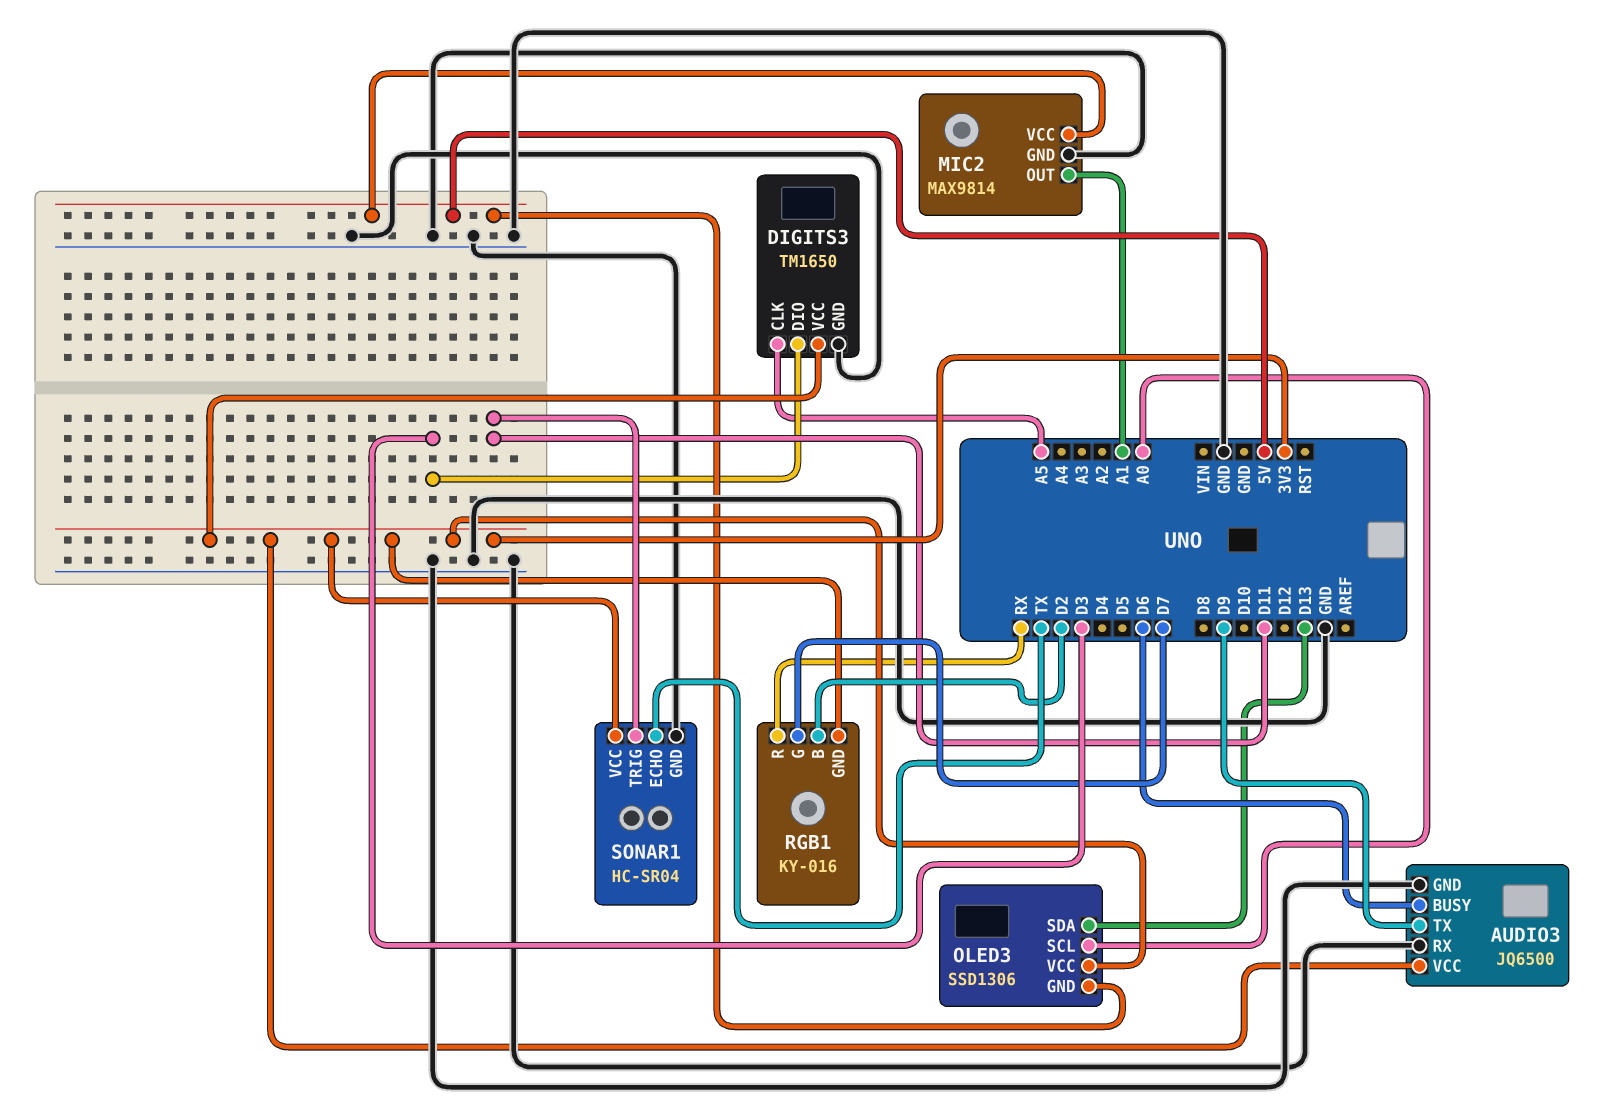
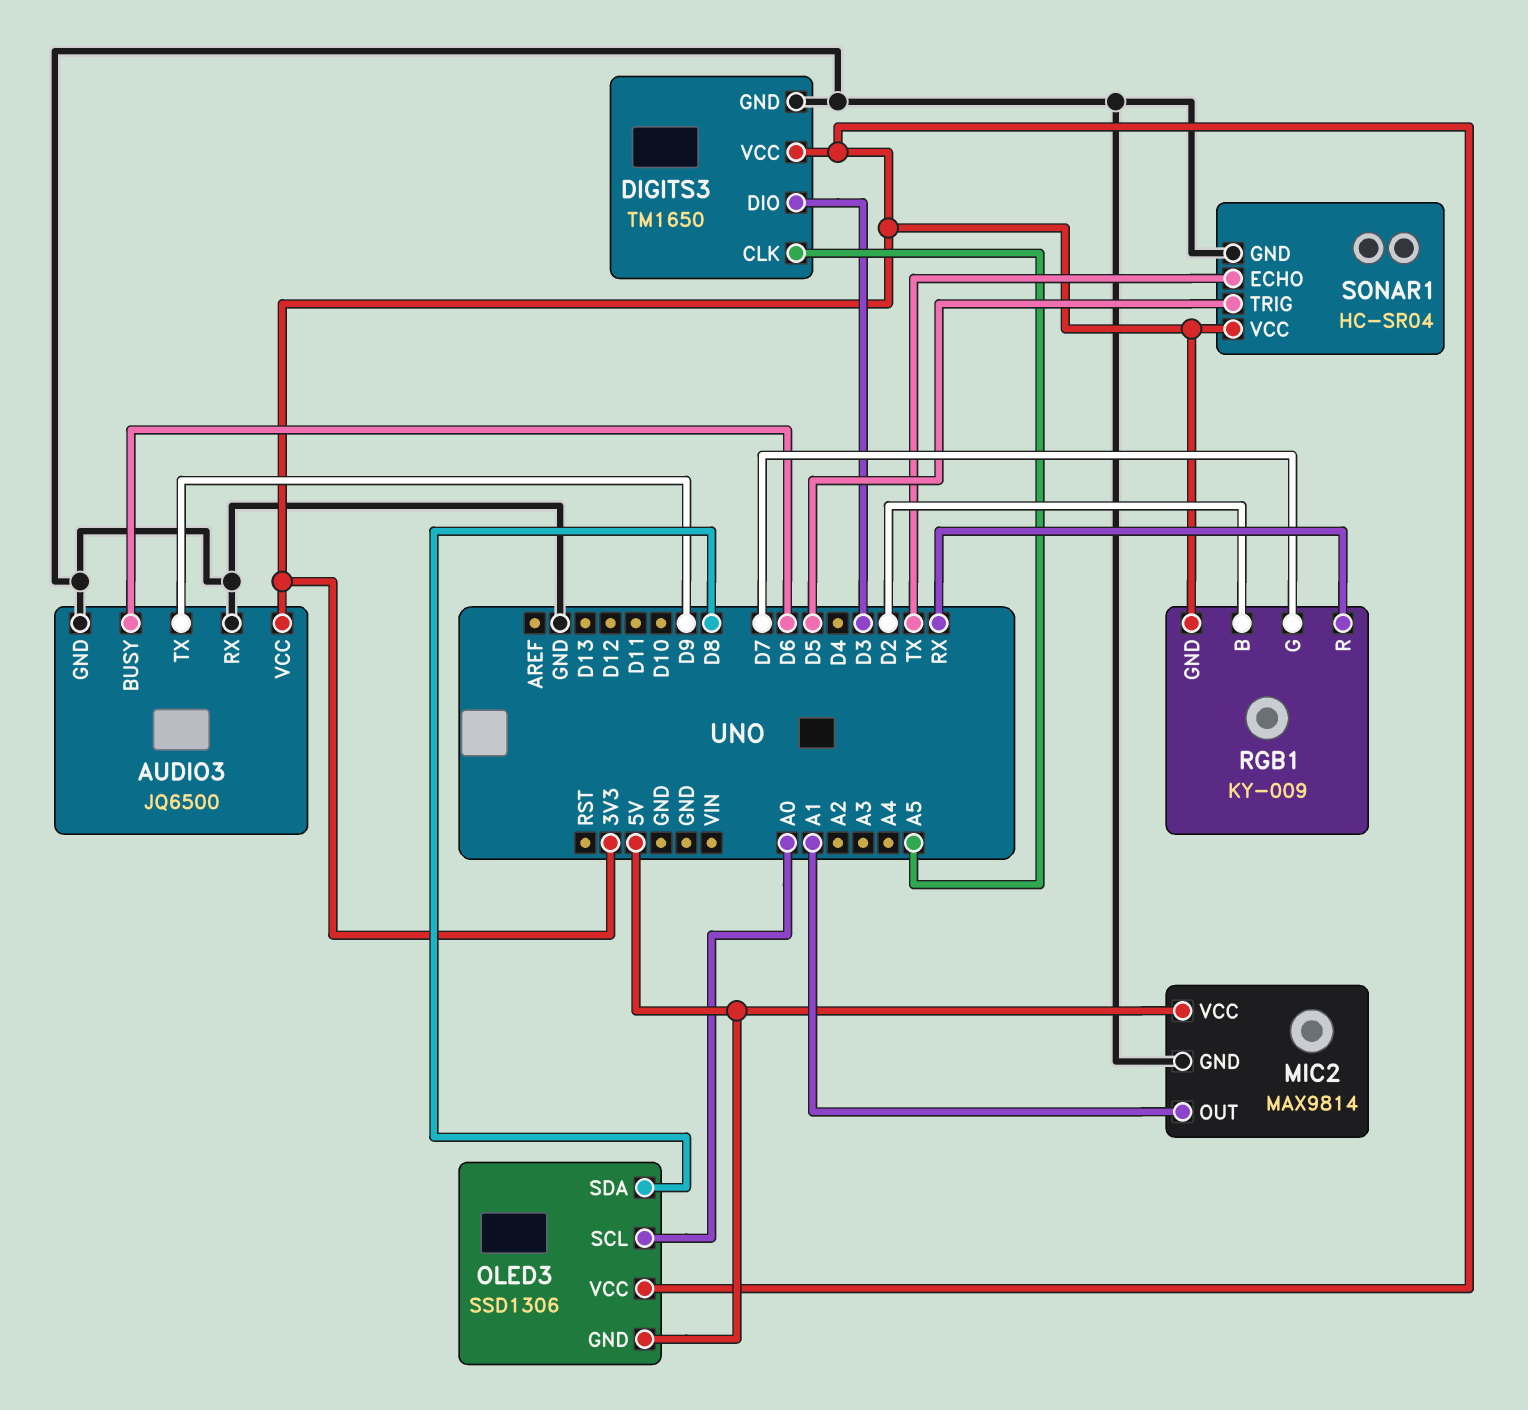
OLED3 pin SDA: D13 -> D8
RGB1: KY-016 -> KY-009
SONAR1 pin TRIG: D11 -> D5

